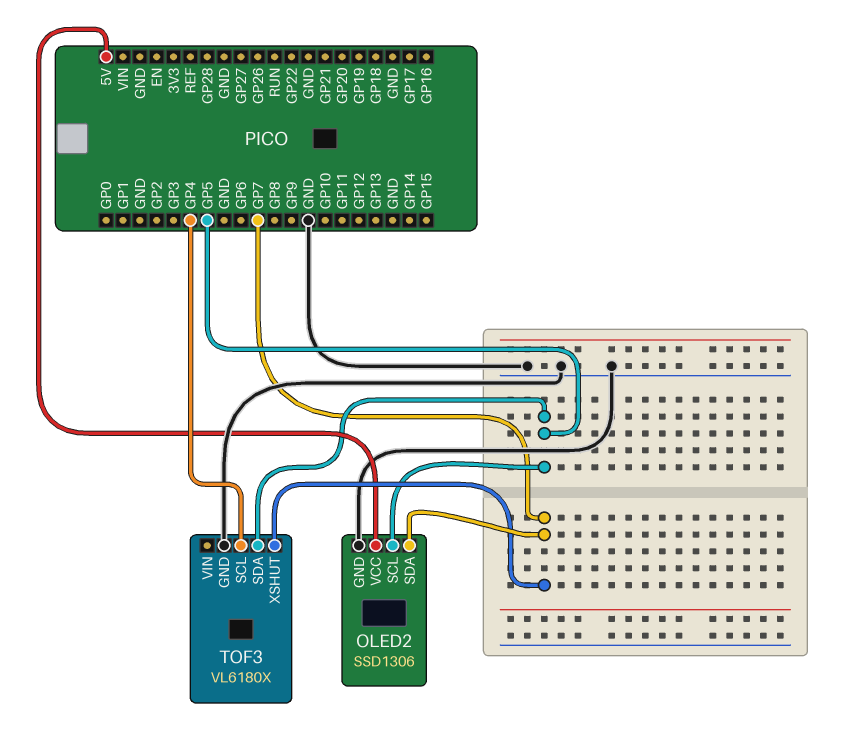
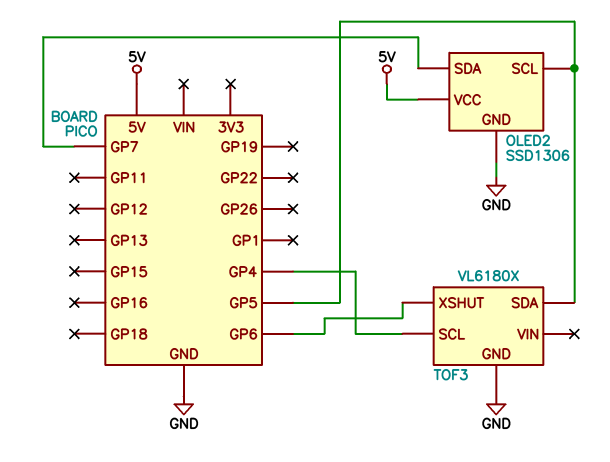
TOF3 pin XSHUT: GP7 -> GP6

